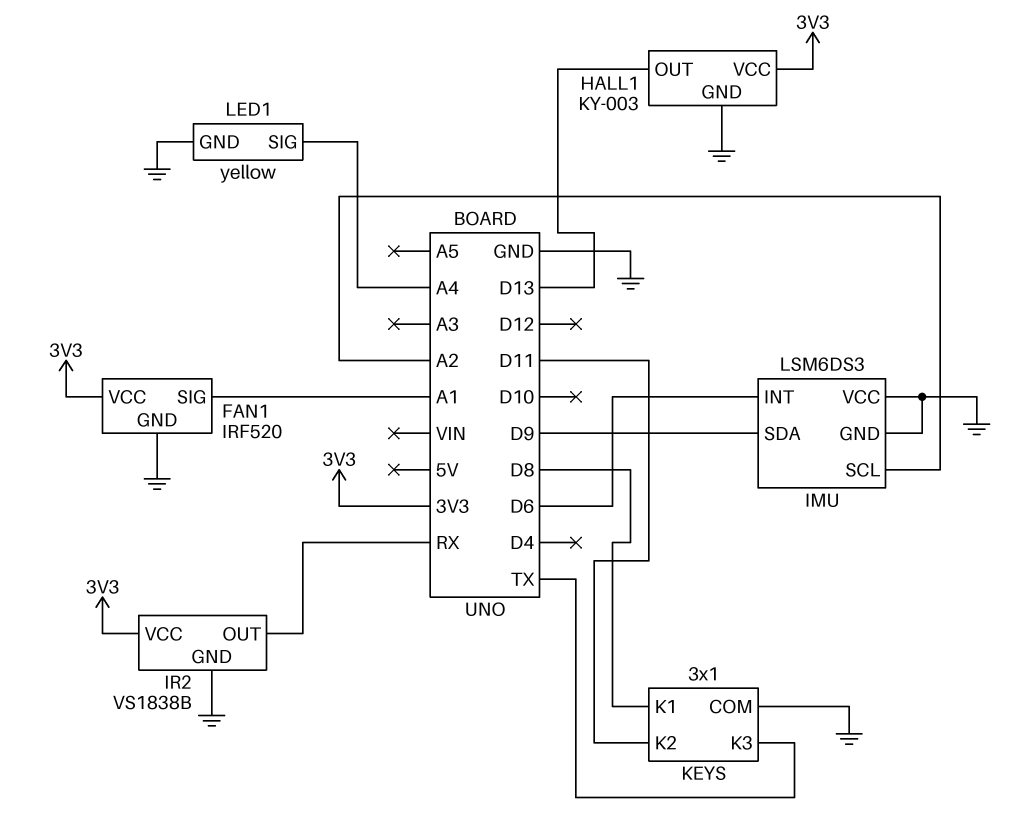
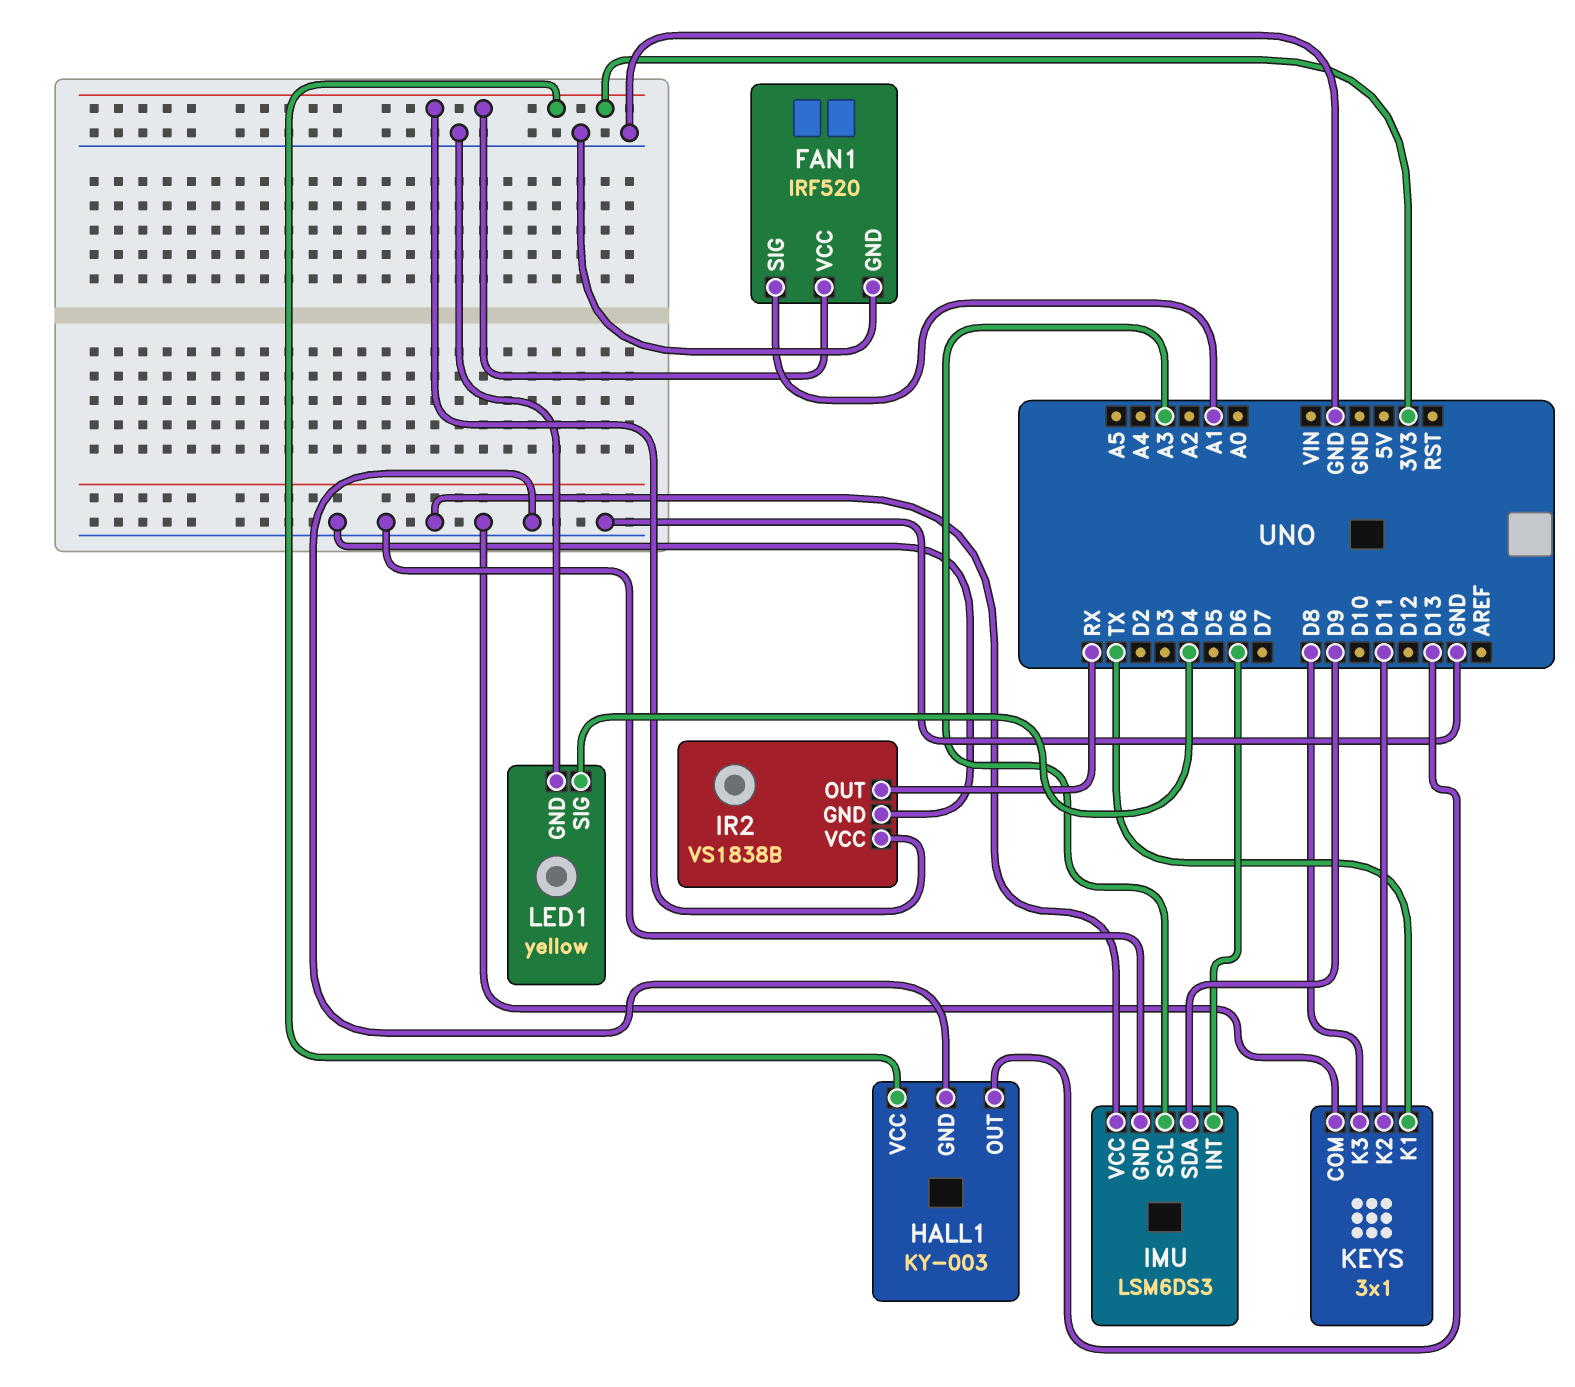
IMU pin SCL: A2 -> A3
KEYS pin K1: D8 -> TX
KEYS pin K3: TX -> D8
LED1 pin SIG: A4 -> D4

